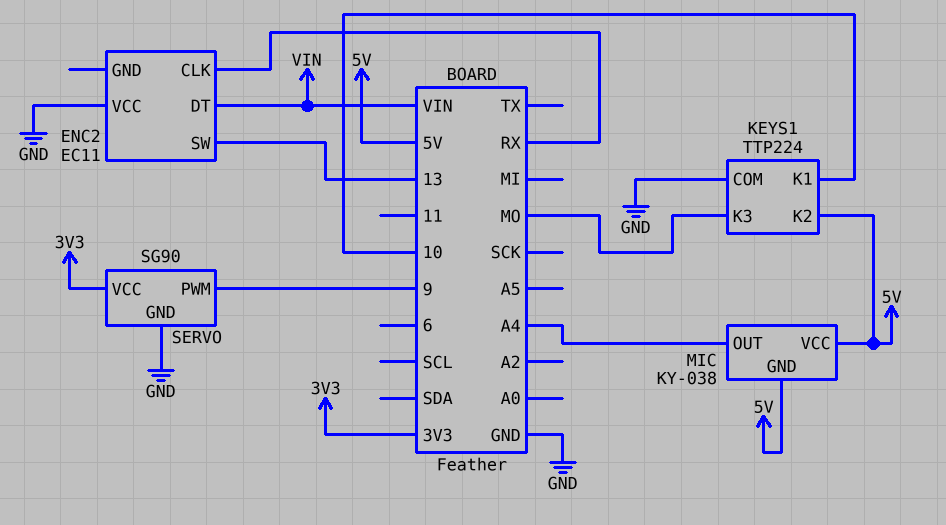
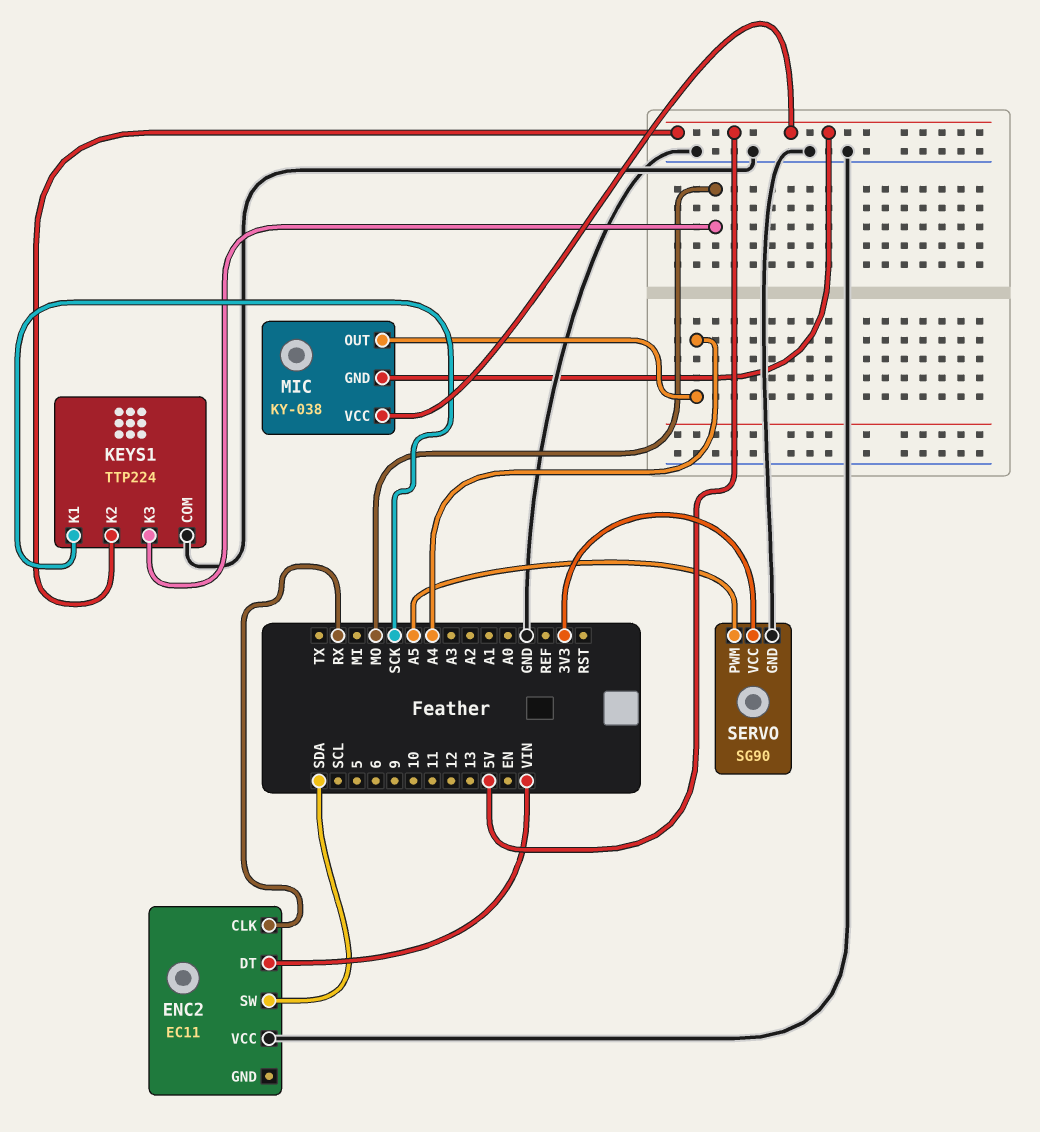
ENC2 pin SW: 13 -> SDA
KEYS1 pin K1: 10 -> SCK
SERVO pin PWM: 9 -> A5

